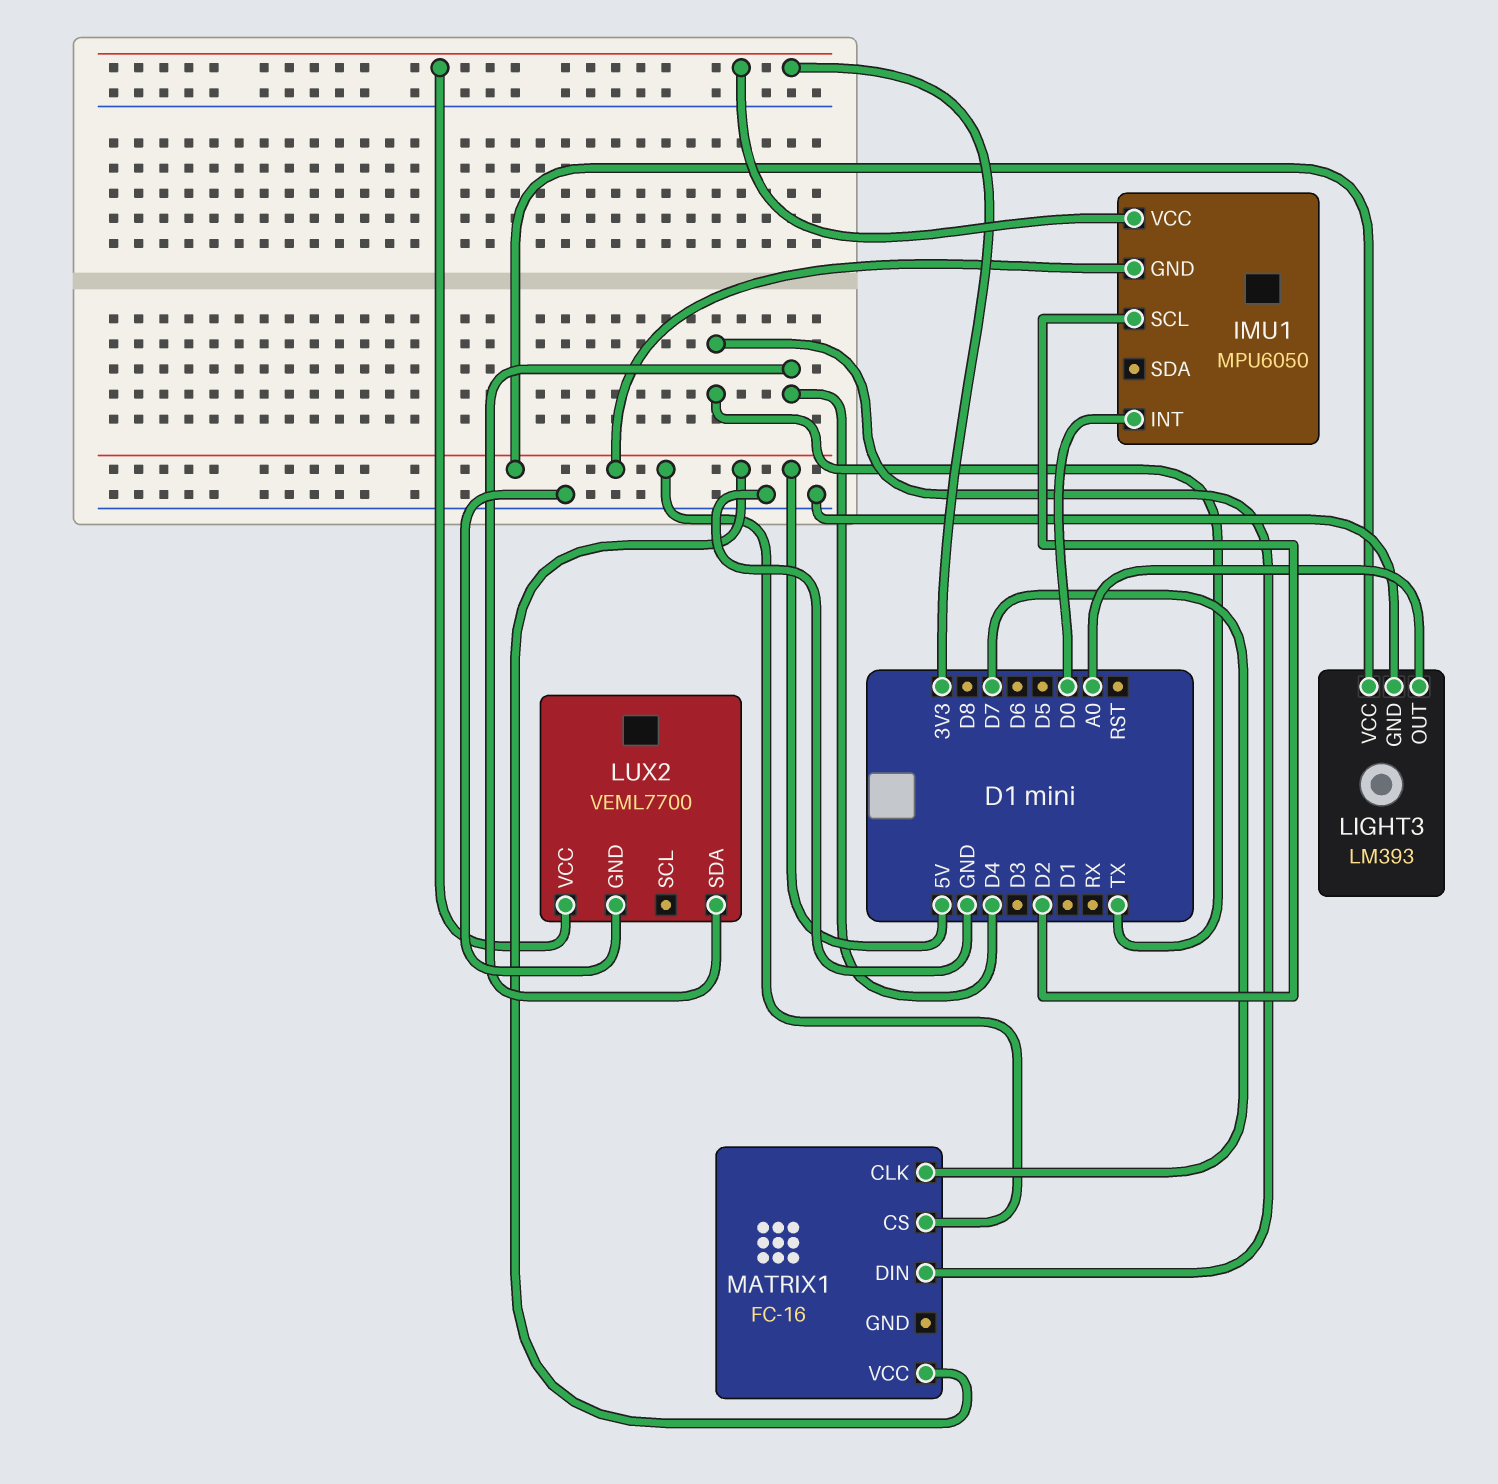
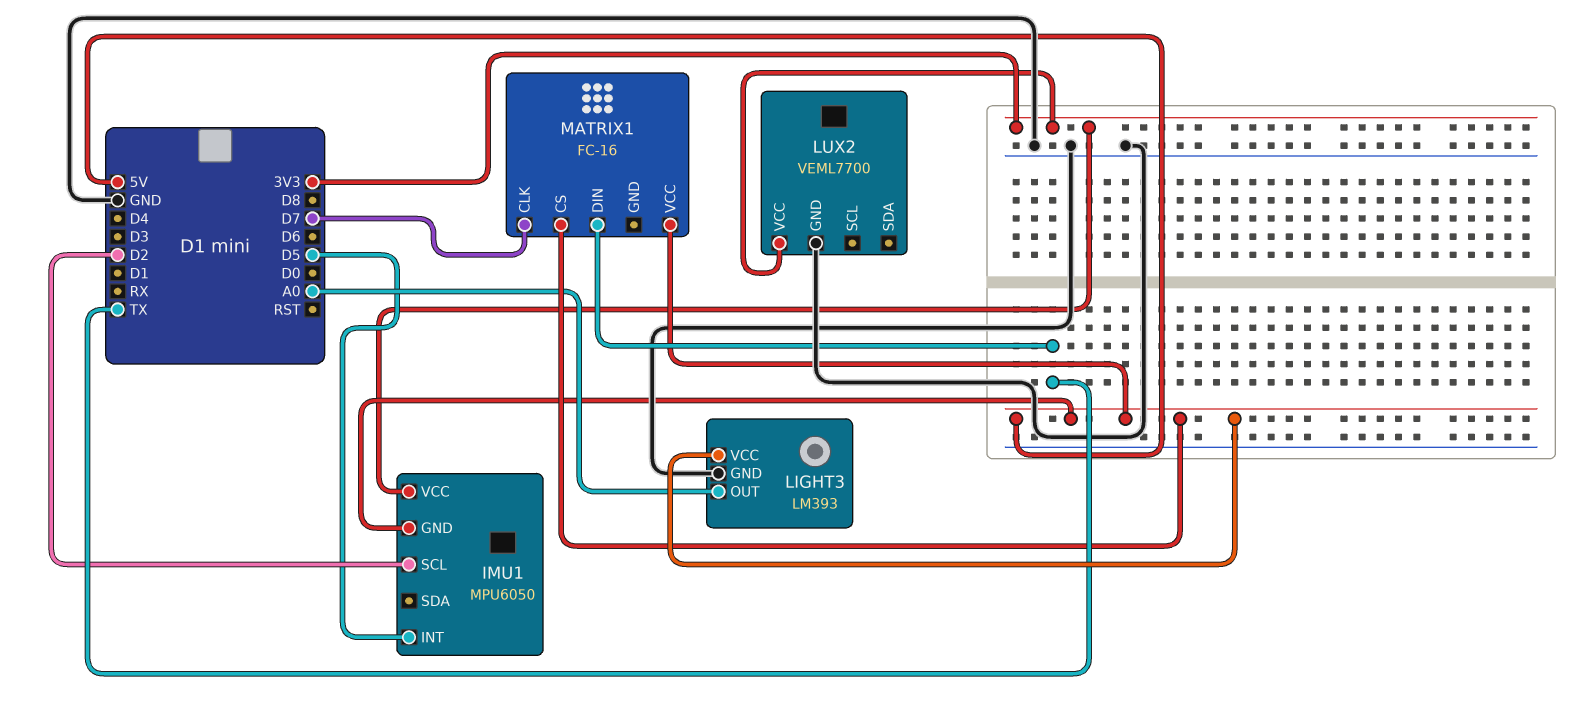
IMU1 pin INT: D0 -> D5
LUX2 pin SDA: D4 -> none

